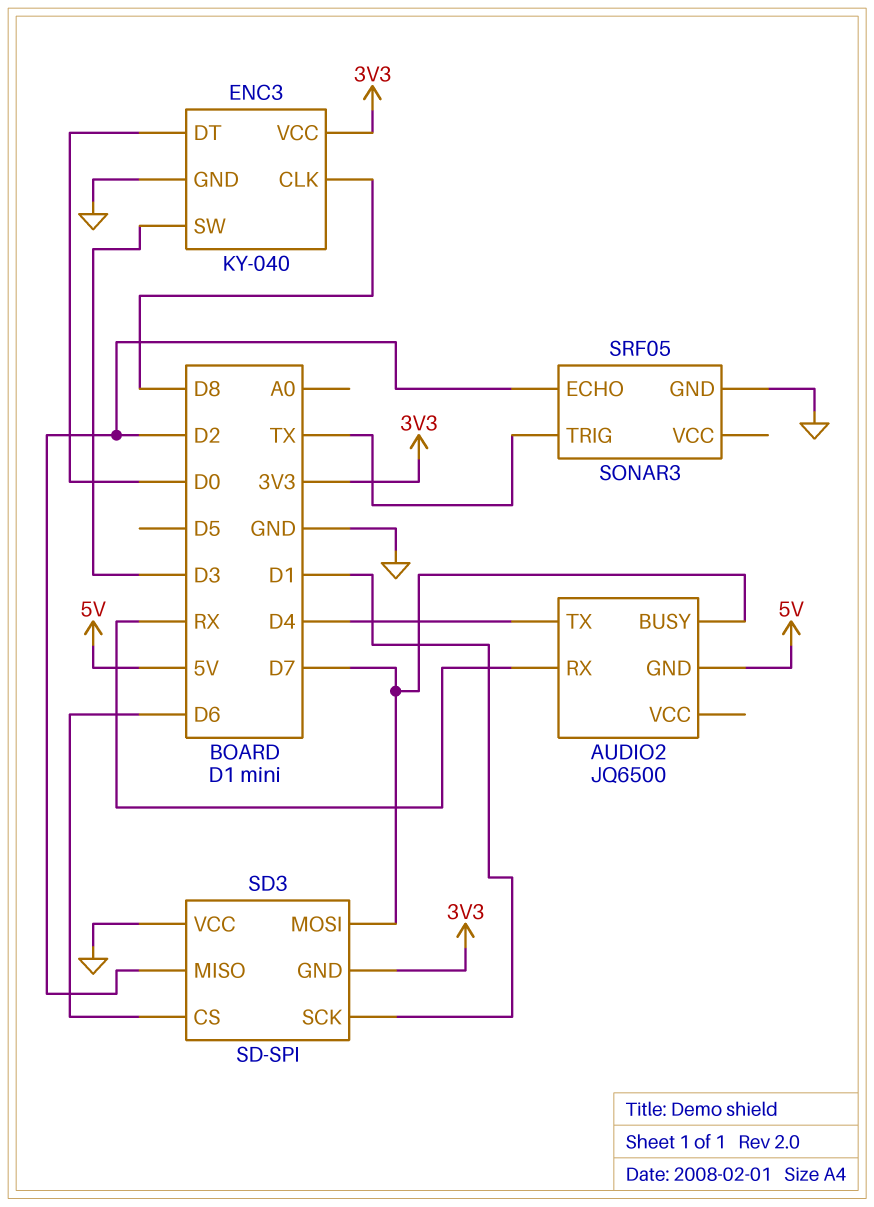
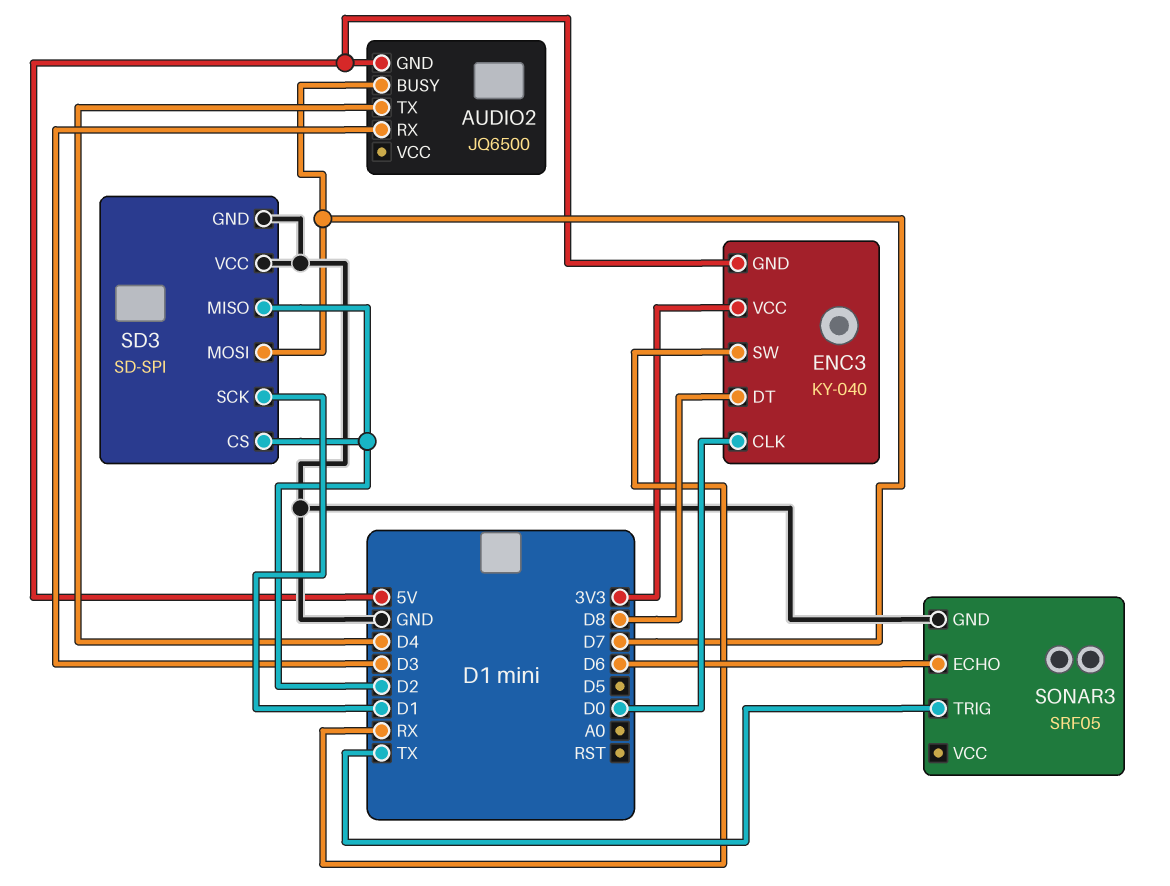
AUDIO2 pin RX: RX -> D3
ENC3 pin CLK: D8 -> D0
ENC3 pin DT: D0 -> D8
ENC3 pin GND: GND -> 5V
ENC3 pin SW: D3 -> RX
SD3 pin CS: D6 -> D2
SD3 pin GND: 3V3 -> GND
SONAR3 pin ECHO: D2 -> D6

